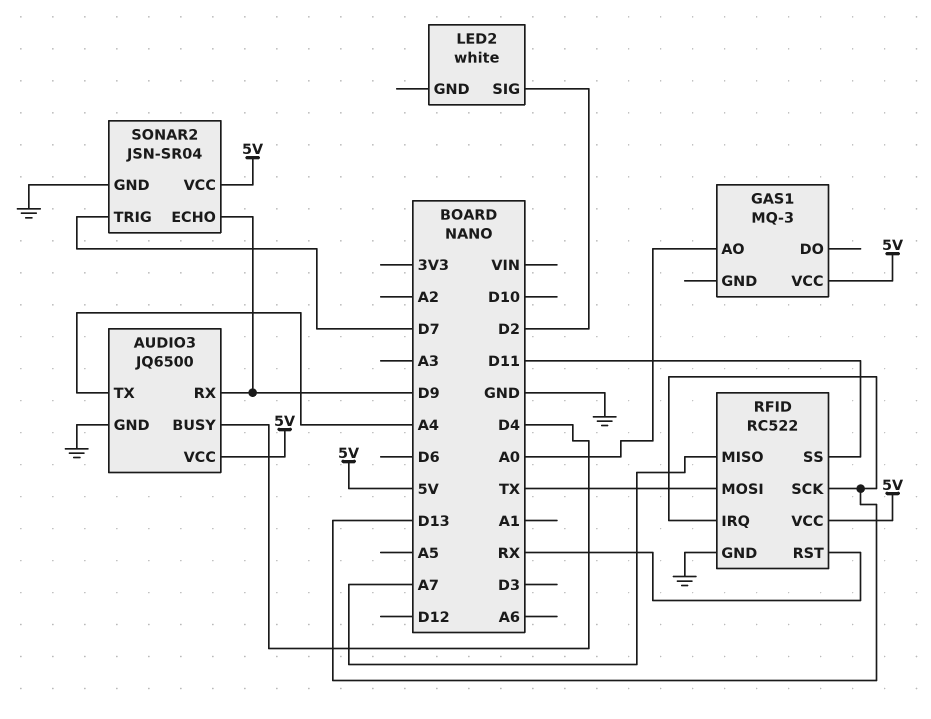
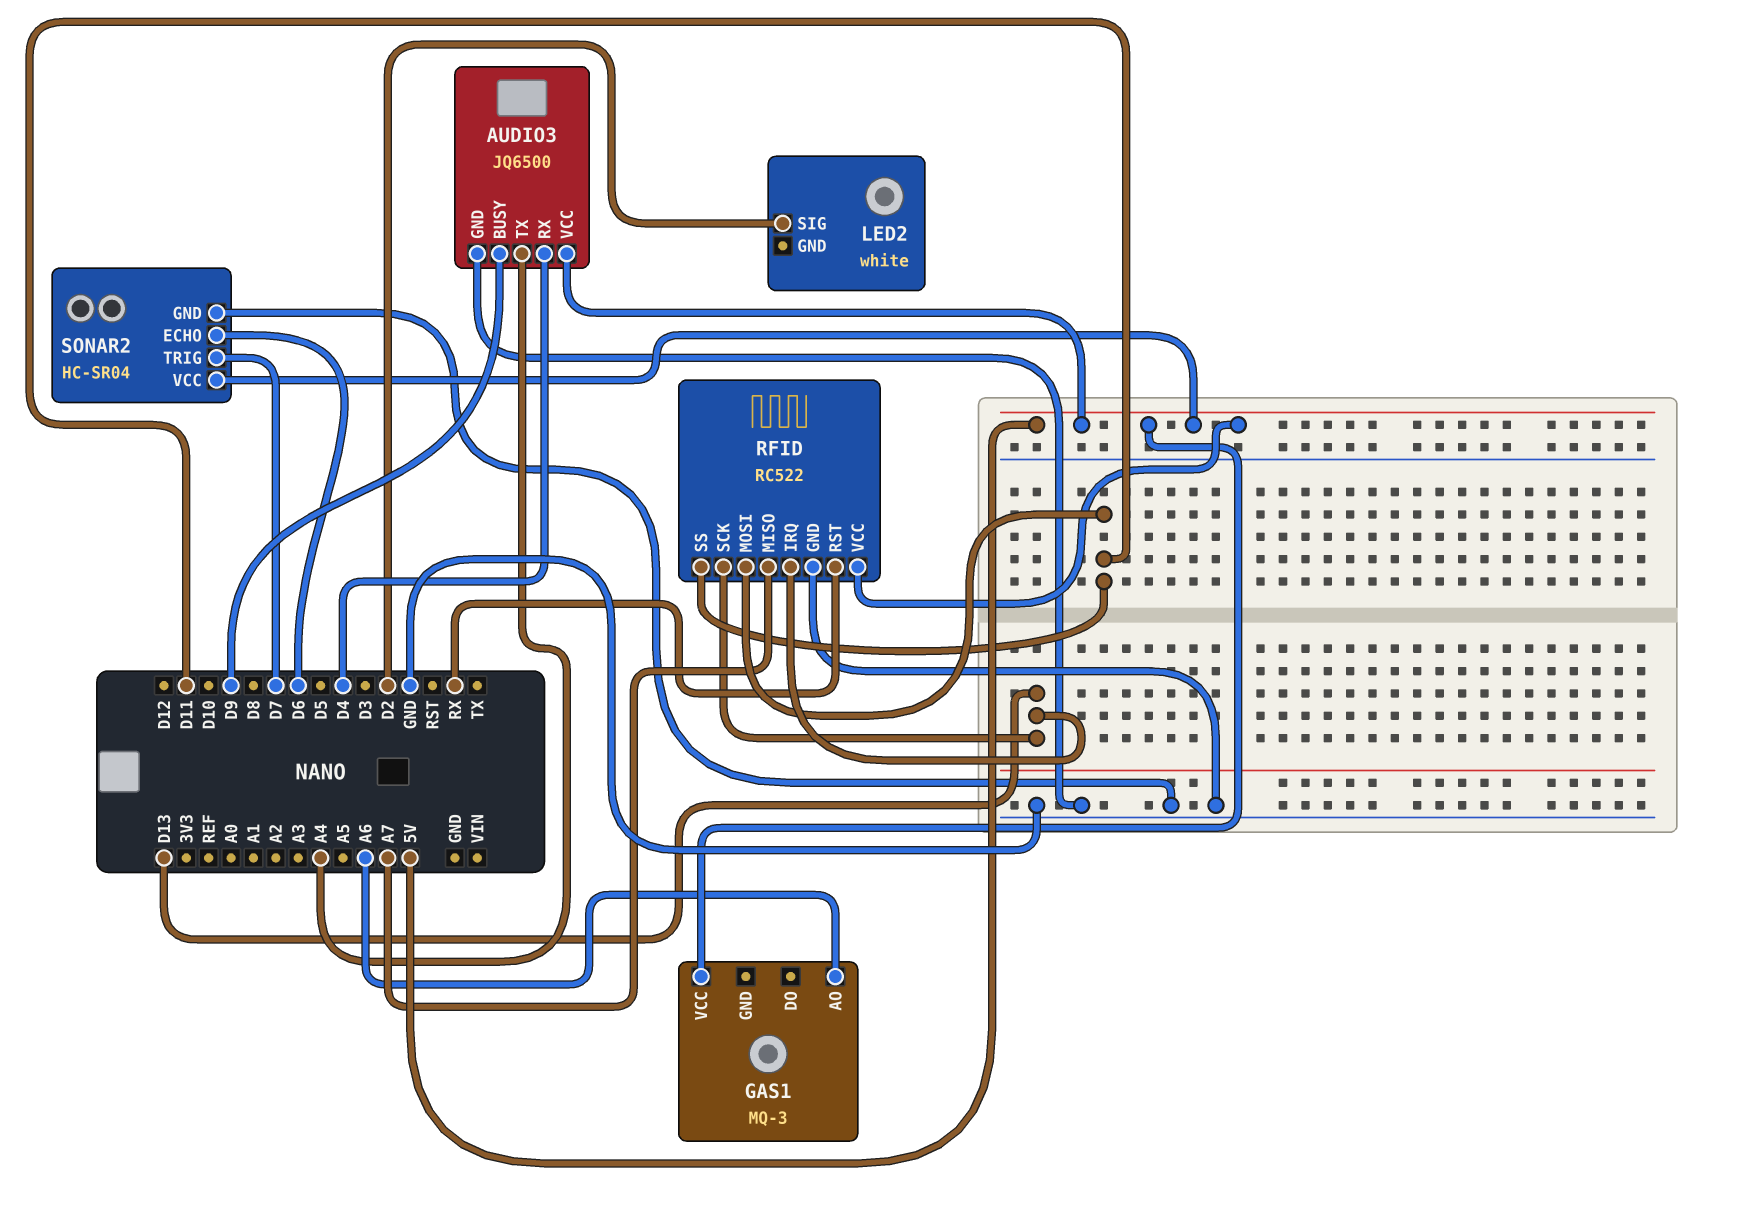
AUDIO3 pin BUSY: D4 -> D9
AUDIO3 pin RX: D9 -> D4
GAS1 pin AO: A0 -> A6
RFID pin MOSI: TX -> D11
SONAR2: JSN-SR04 -> HC-SR04
SONAR2 pin ECHO: D9 -> D6

